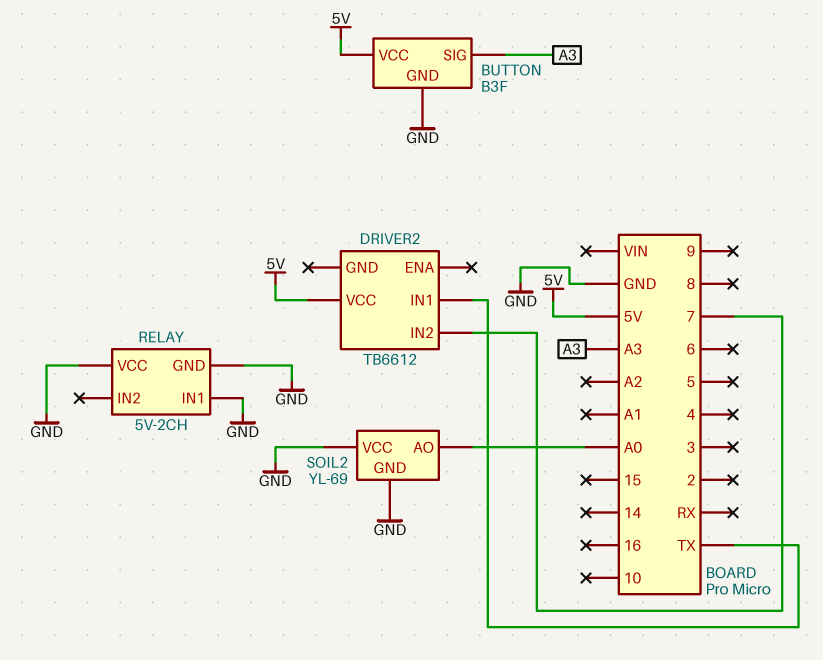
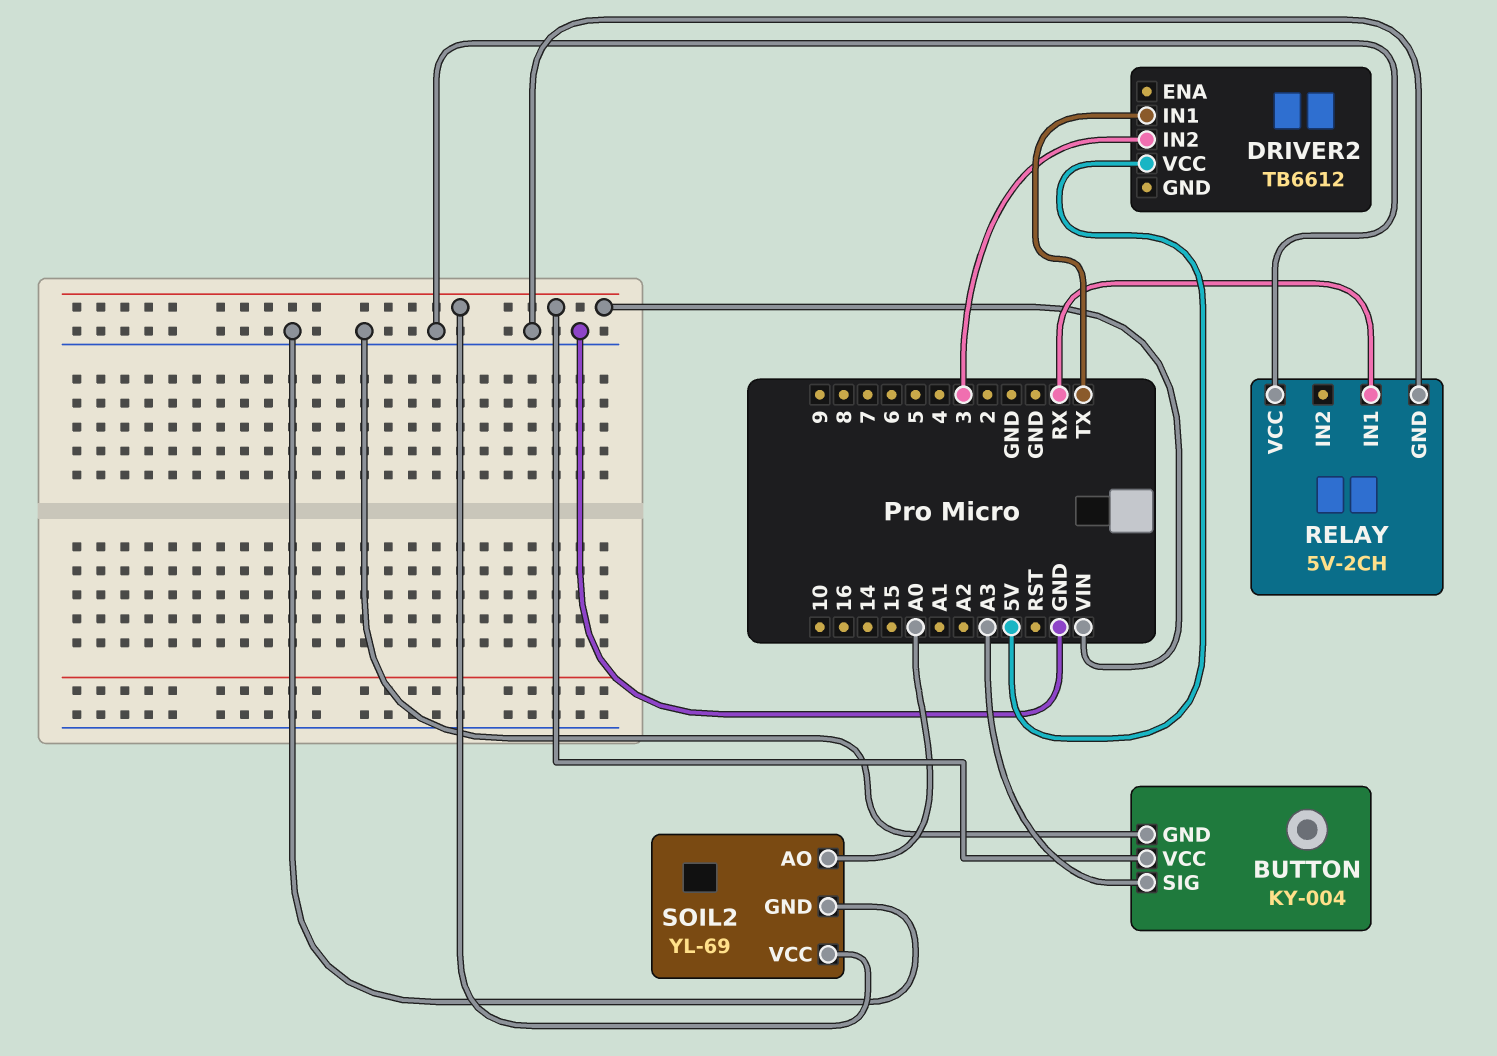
BUTTON: B3F -> KY-004
BUTTON pin VCC: 5V -> VIN
DRIVER2 pin IN2: 7 -> 3
RELAY pin IN1: GND -> RX
SOIL2 pin VCC: GND -> VIN

